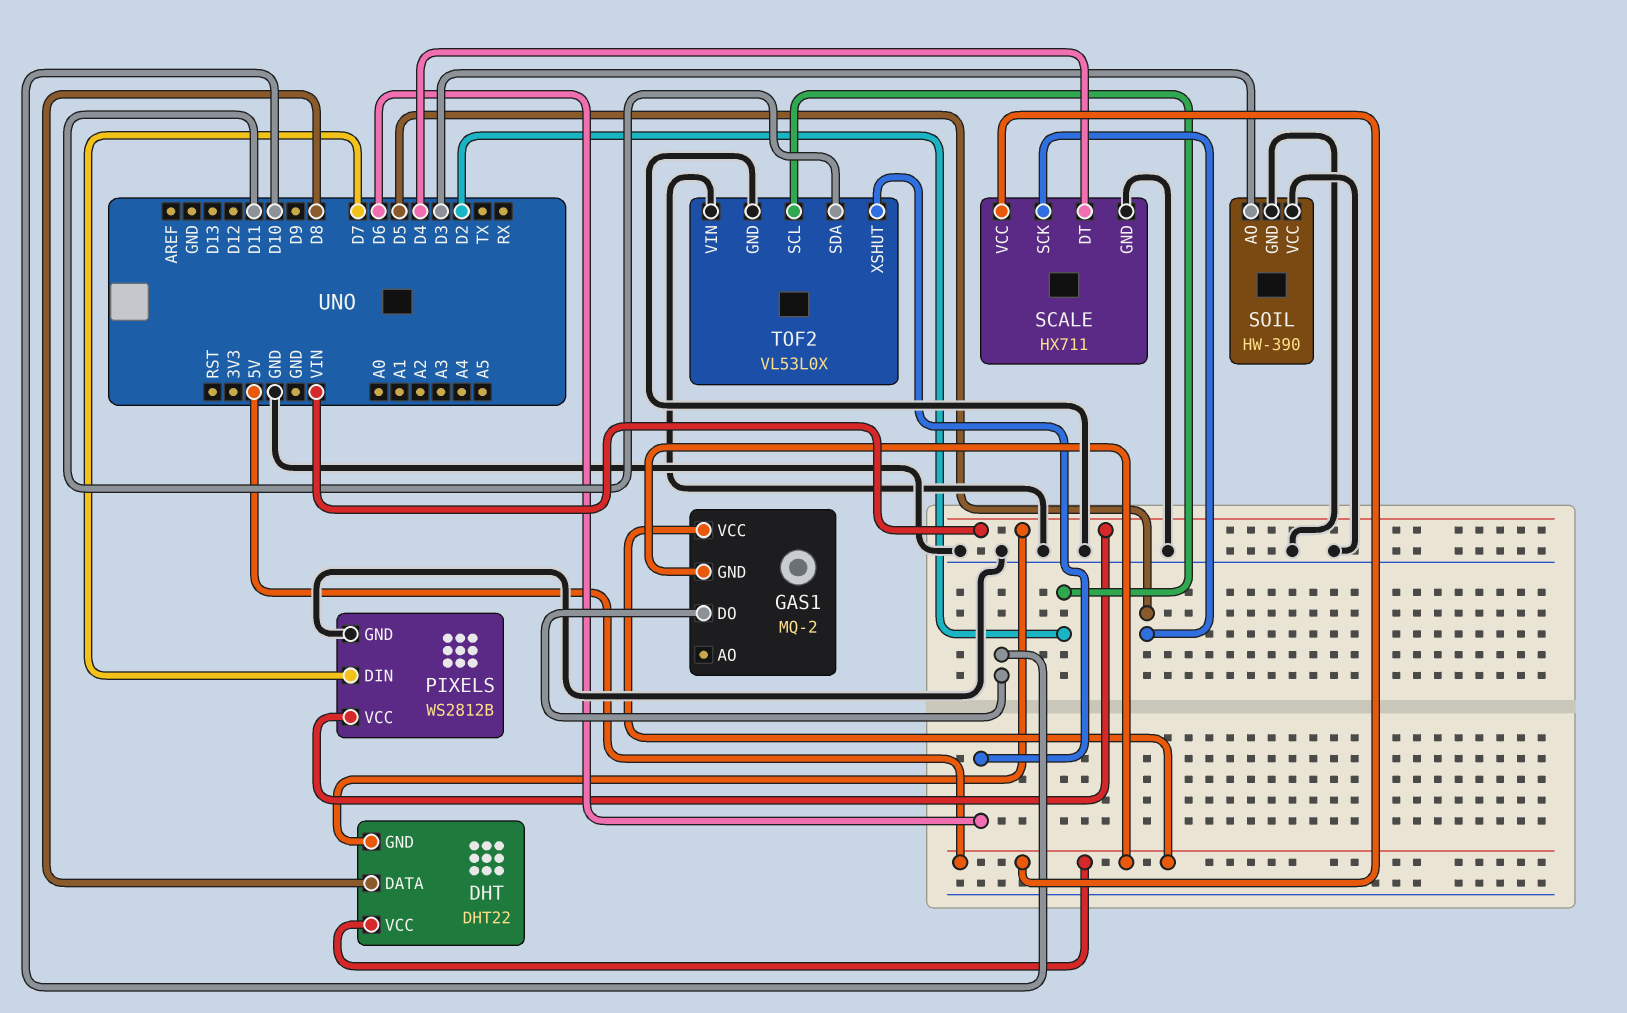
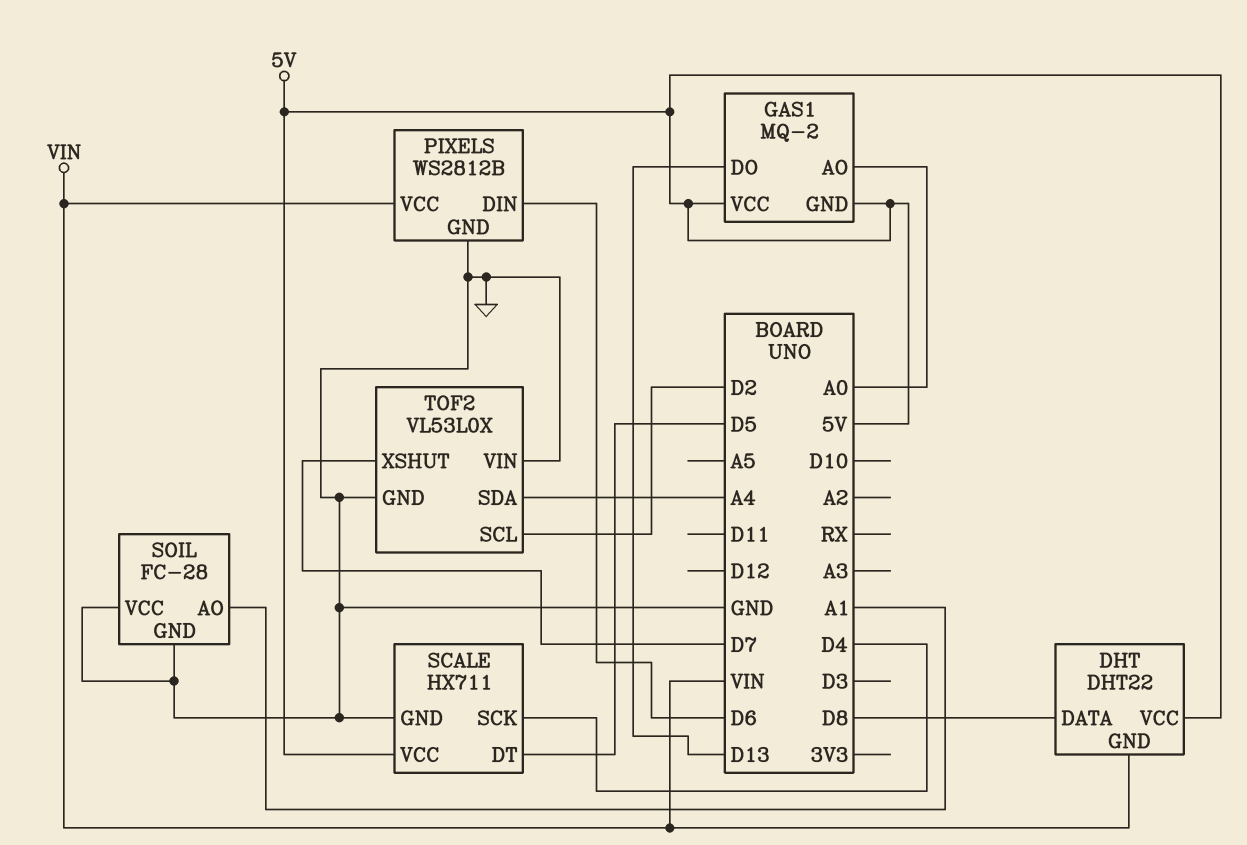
GAS1 pin AO: none -> A0
GAS1 pin DO: D10 -> D13
PIXELS pin DIN: D7 -> D6
SCALE pin DT: D4 -> D5
SCALE pin SCK: D5 -> D4
SOIL: HW-390 -> FC-28
SOIL pin AO: D3 -> A1
TOF2 pin SDA: D11 -> A4
TOF2 pin XSHUT: D6 -> D7

